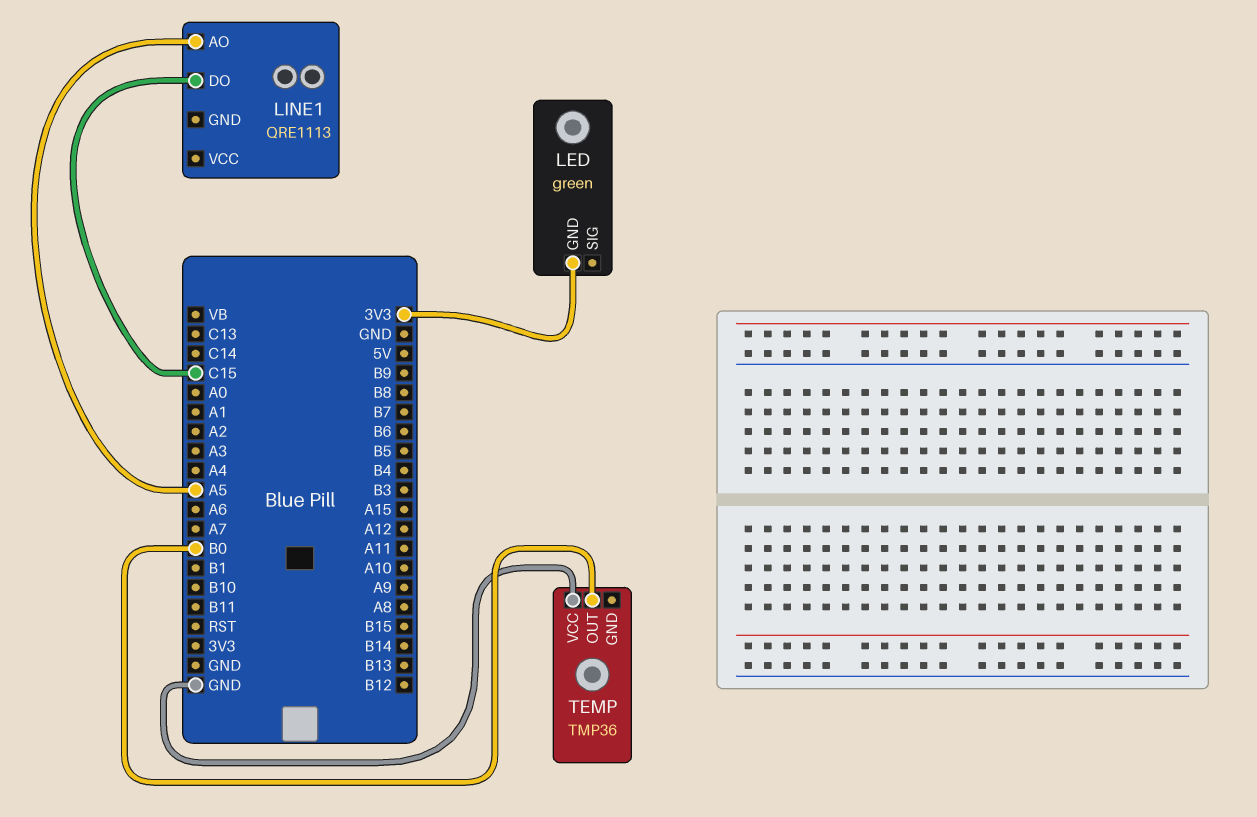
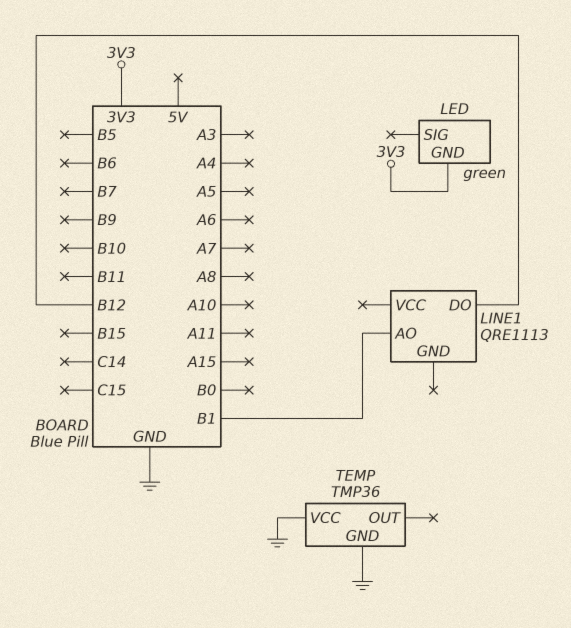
LINE1 pin AO: A5 -> B1
LINE1 pin DO: C15 -> B12
TEMP pin GND: none -> GND
TEMP pin OUT: B0 -> none

